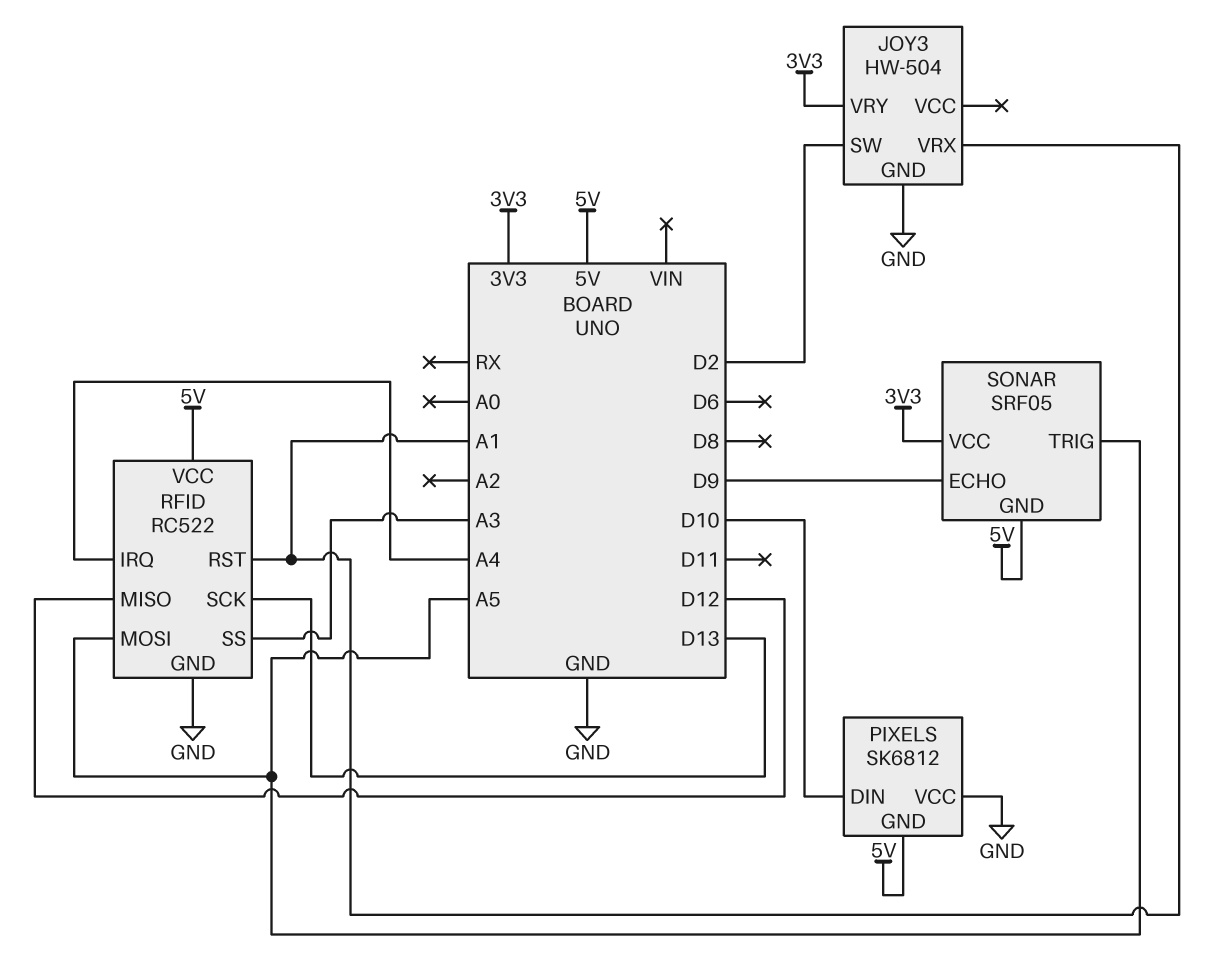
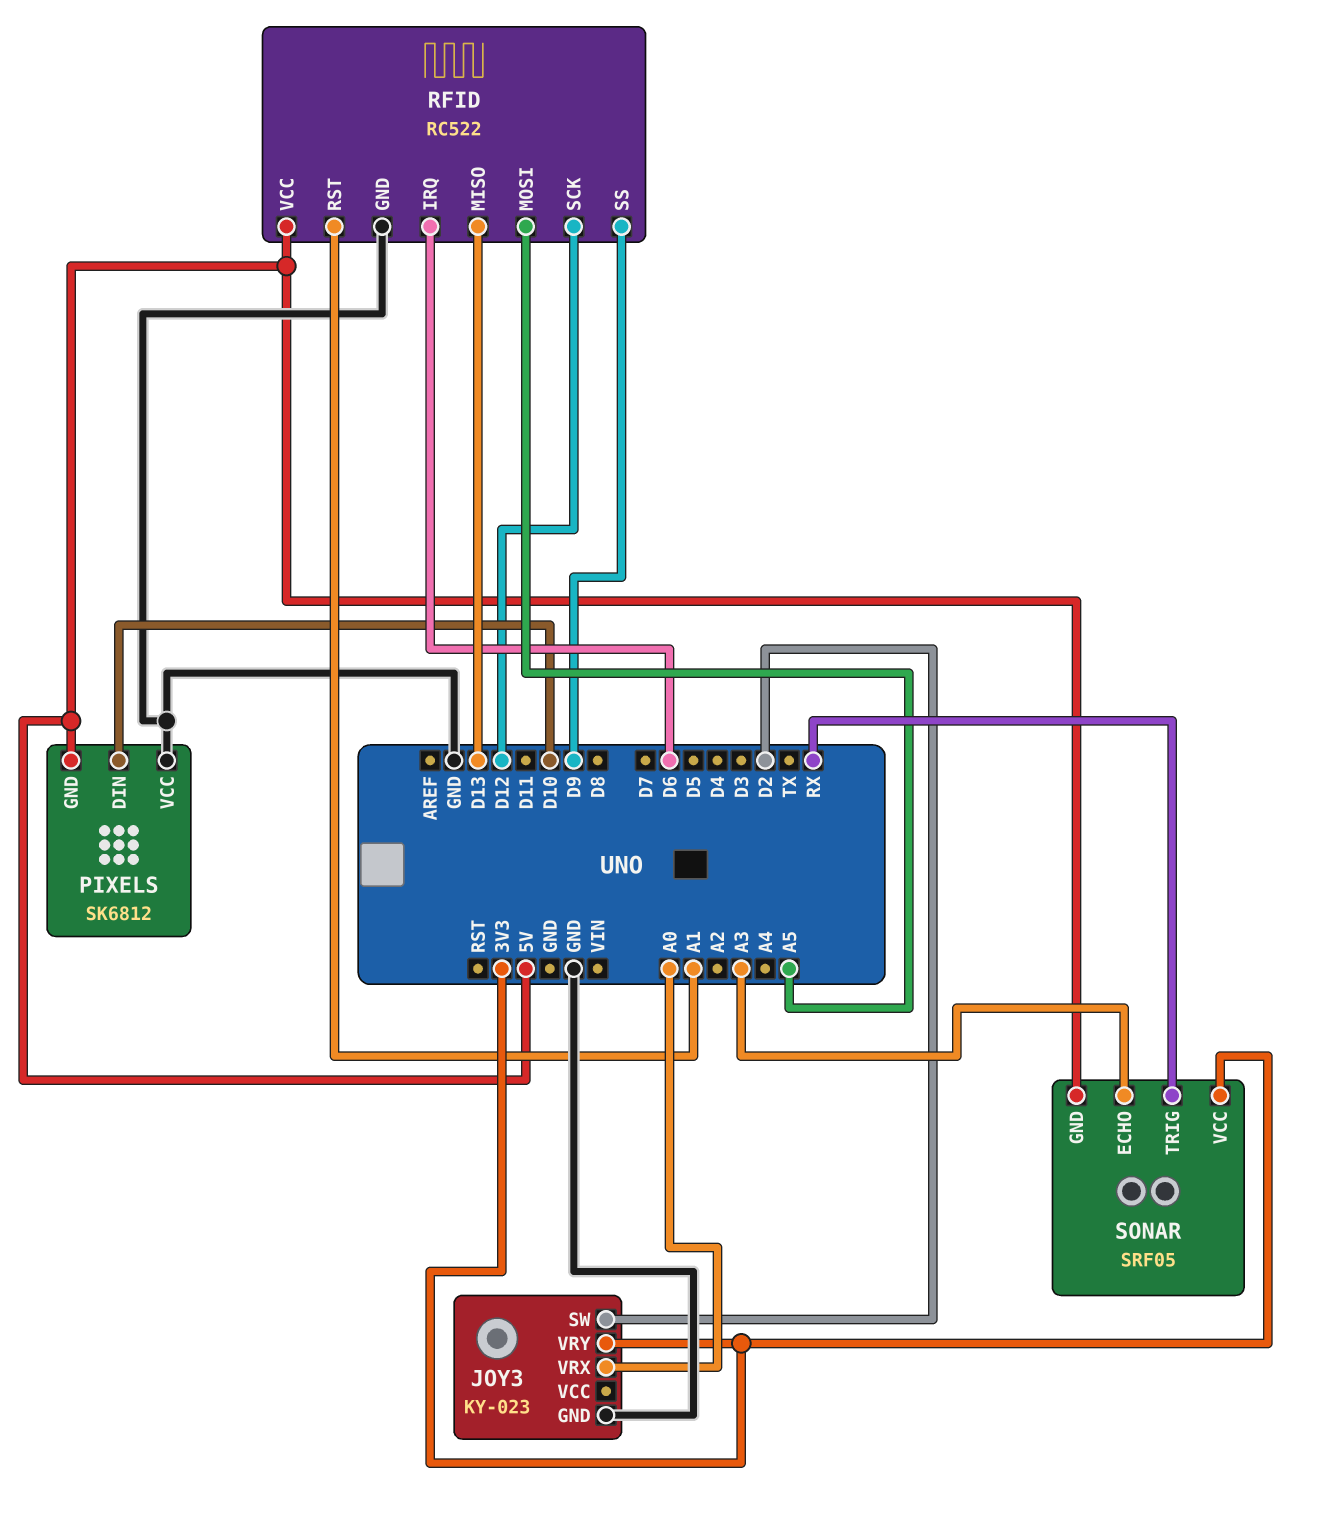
JOY3: HW-504 -> KY-023
JOY3 pin VRX: A1 -> A0
RFID pin IRQ: A4 -> D6
RFID pin MISO: D12 -> D13
RFID pin SCK: D13 -> D12
RFID pin SS: A3 -> D9
SONAR pin ECHO: D9 -> A3
SONAR pin TRIG: A5 -> RX

